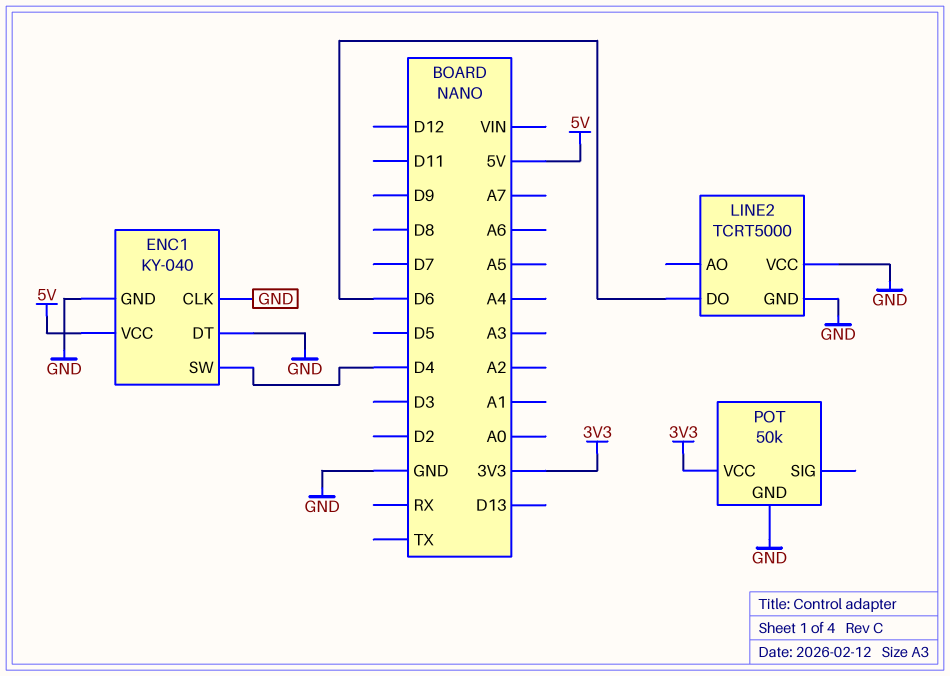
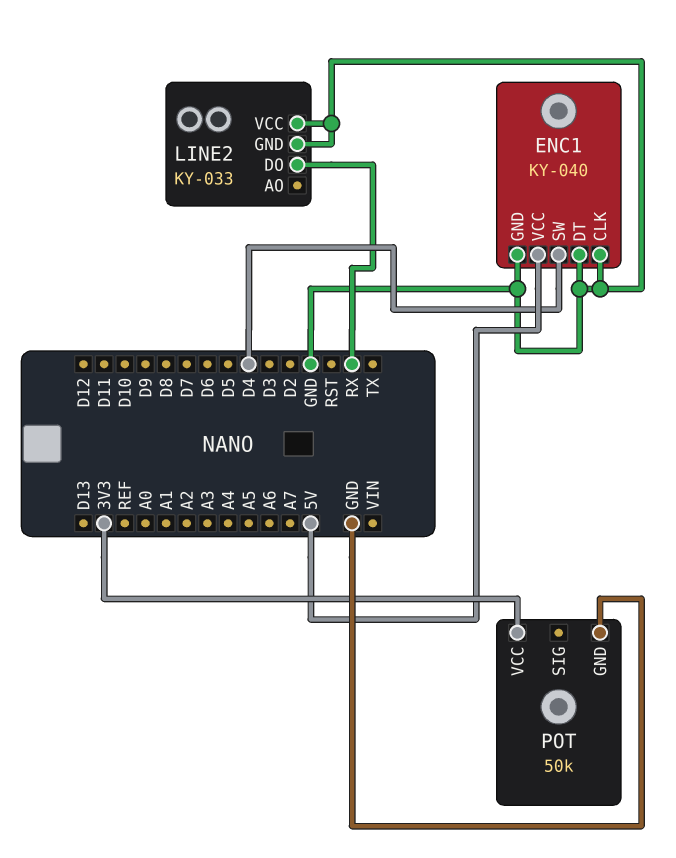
LINE2: TCRT5000 -> KY-033
LINE2 pin DO: D6 -> RX

